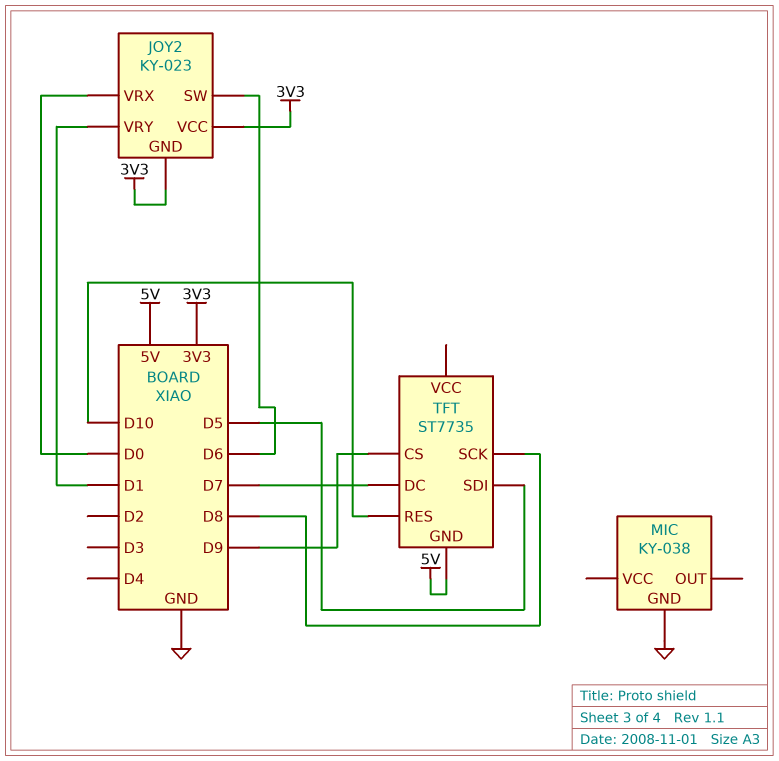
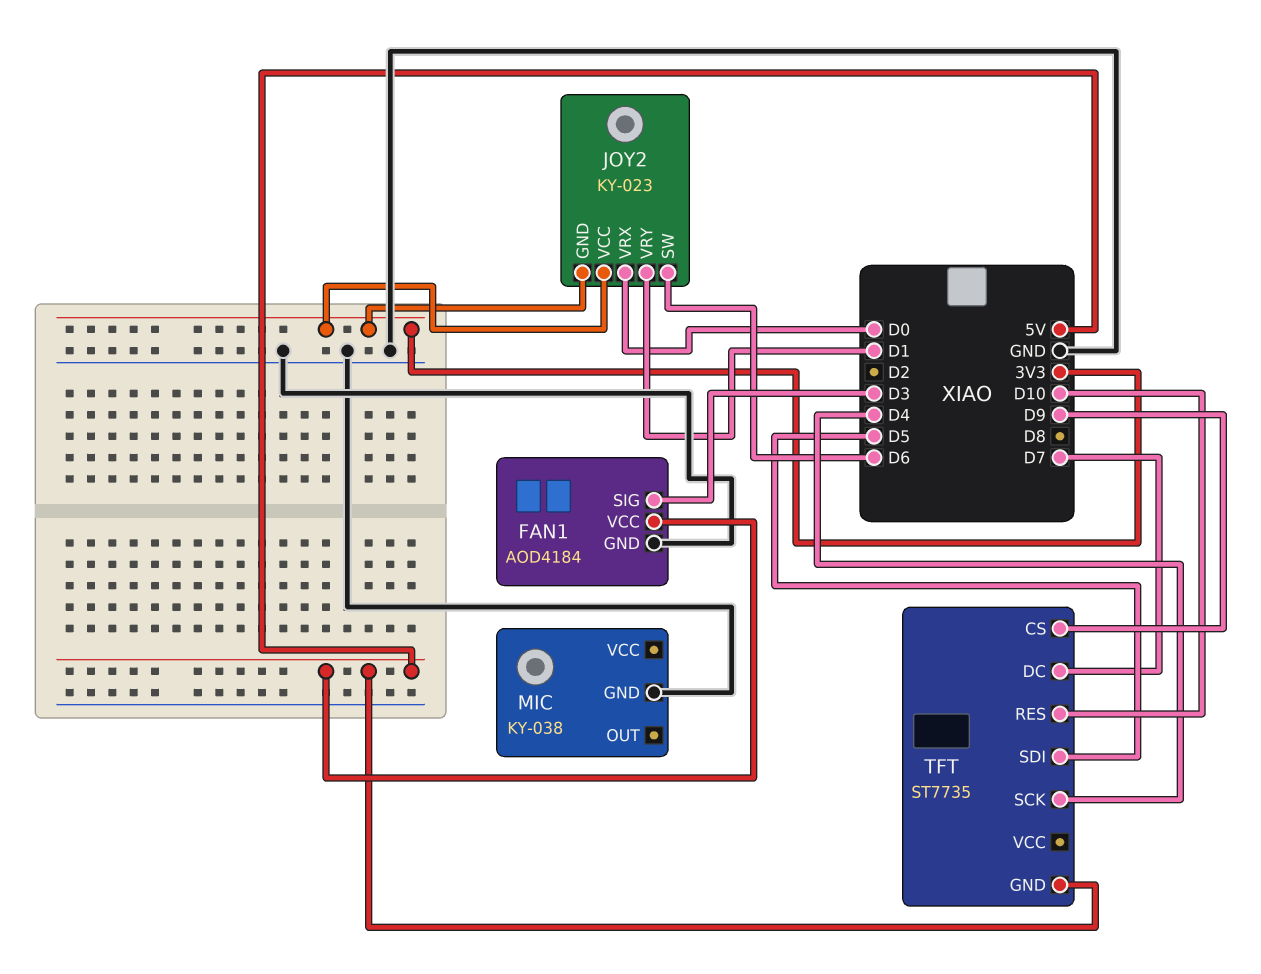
FAN1: none -> AOD4184
FAN1 pin GND: none -> GND
FAN1 pin SIG: none -> D3
FAN1 pin VCC: none -> 5V
TFT pin SCK: D8 -> D4

